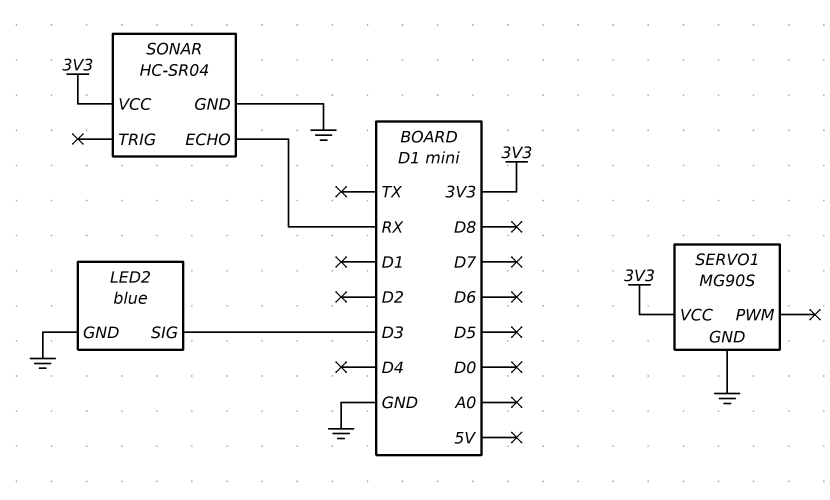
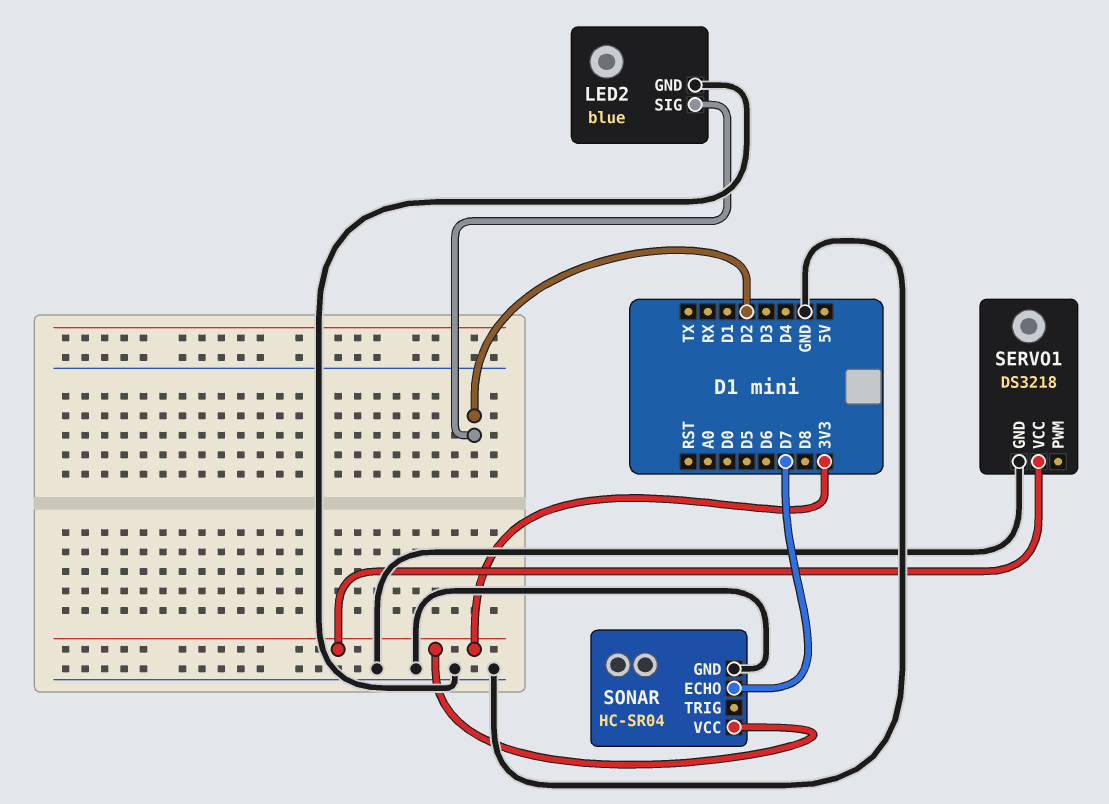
LED2 pin SIG: D3 -> D2
SERVO1: MG90S -> DS3218
SONAR pin ECHO: RX -> D7

